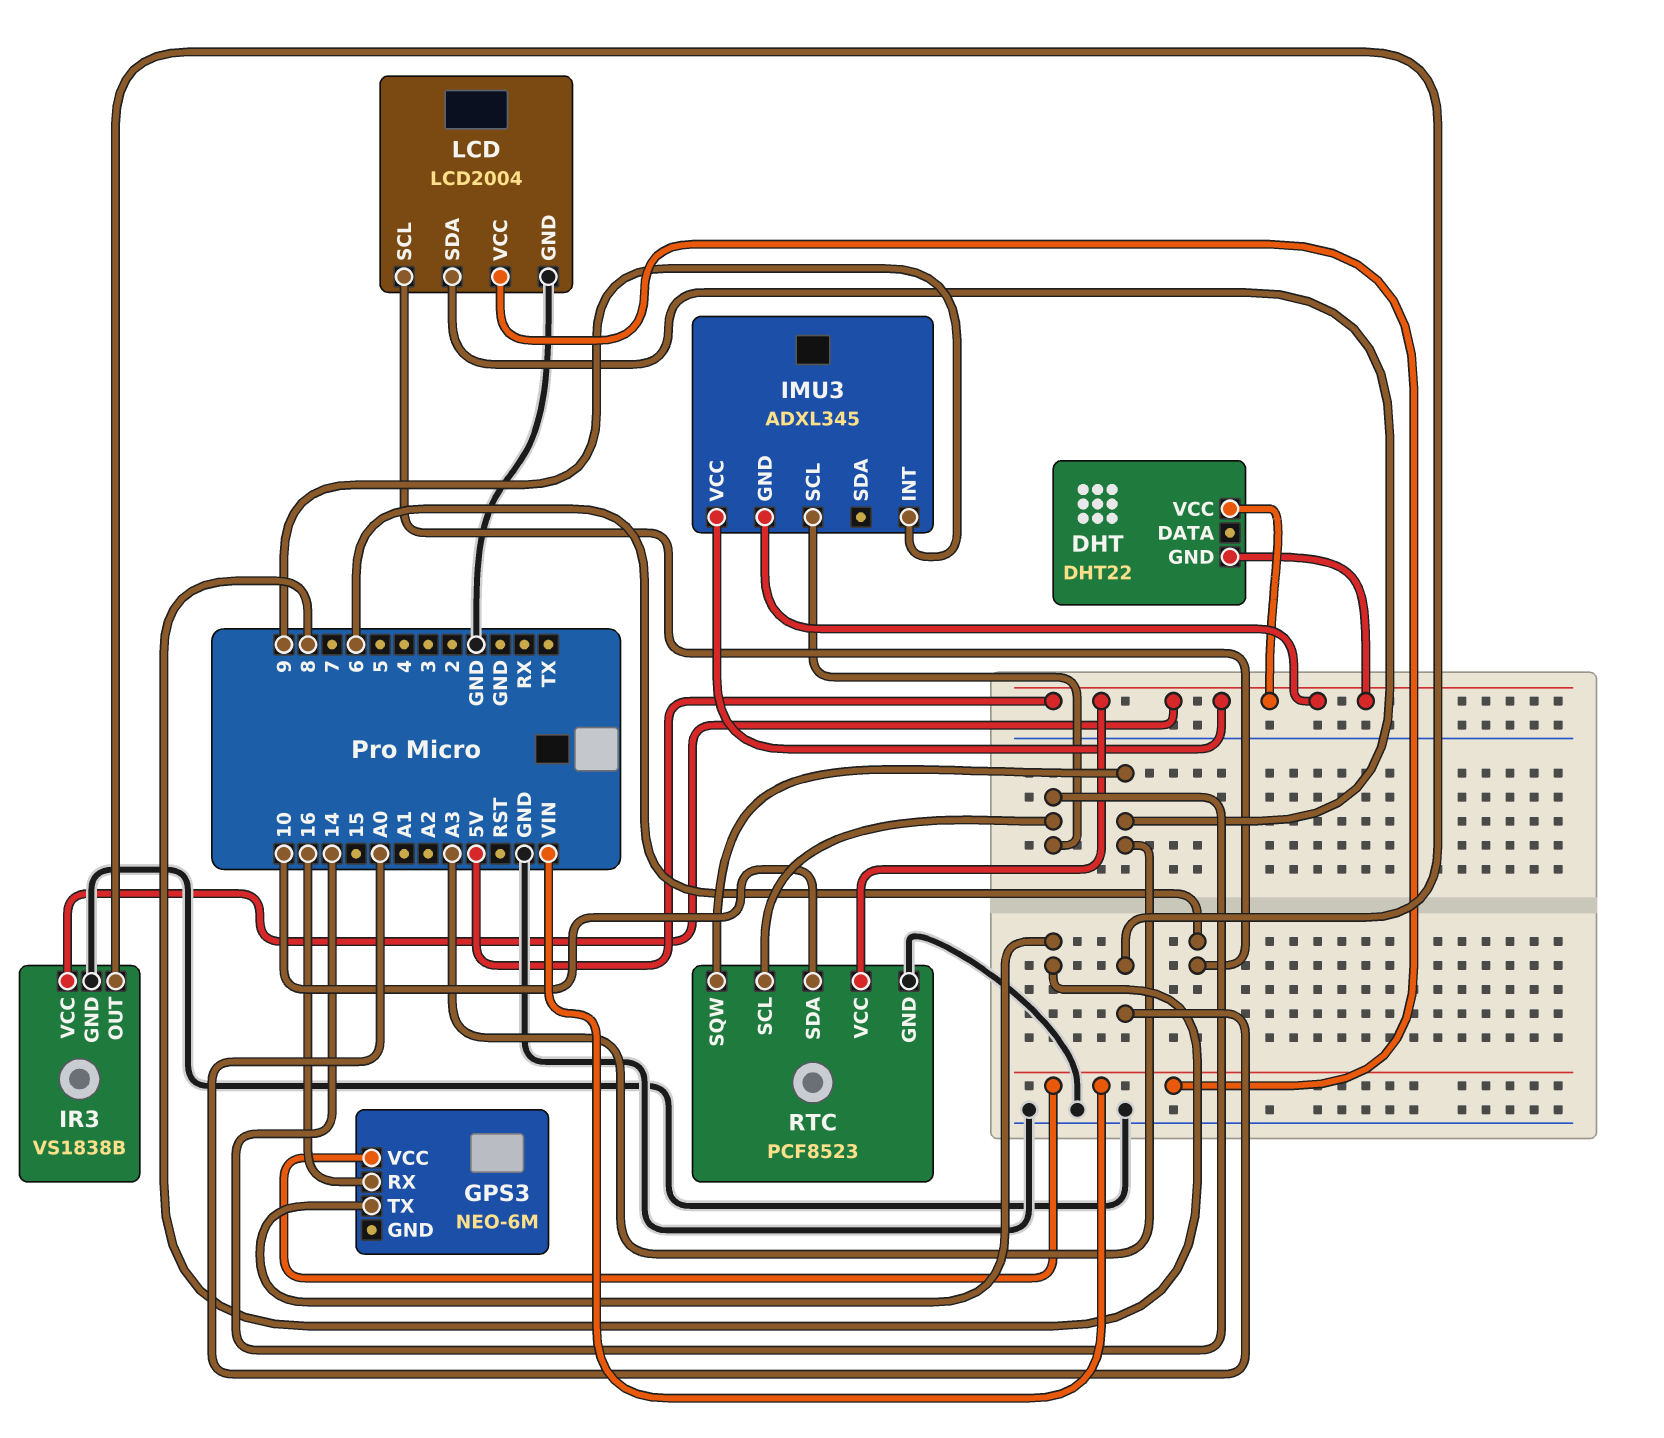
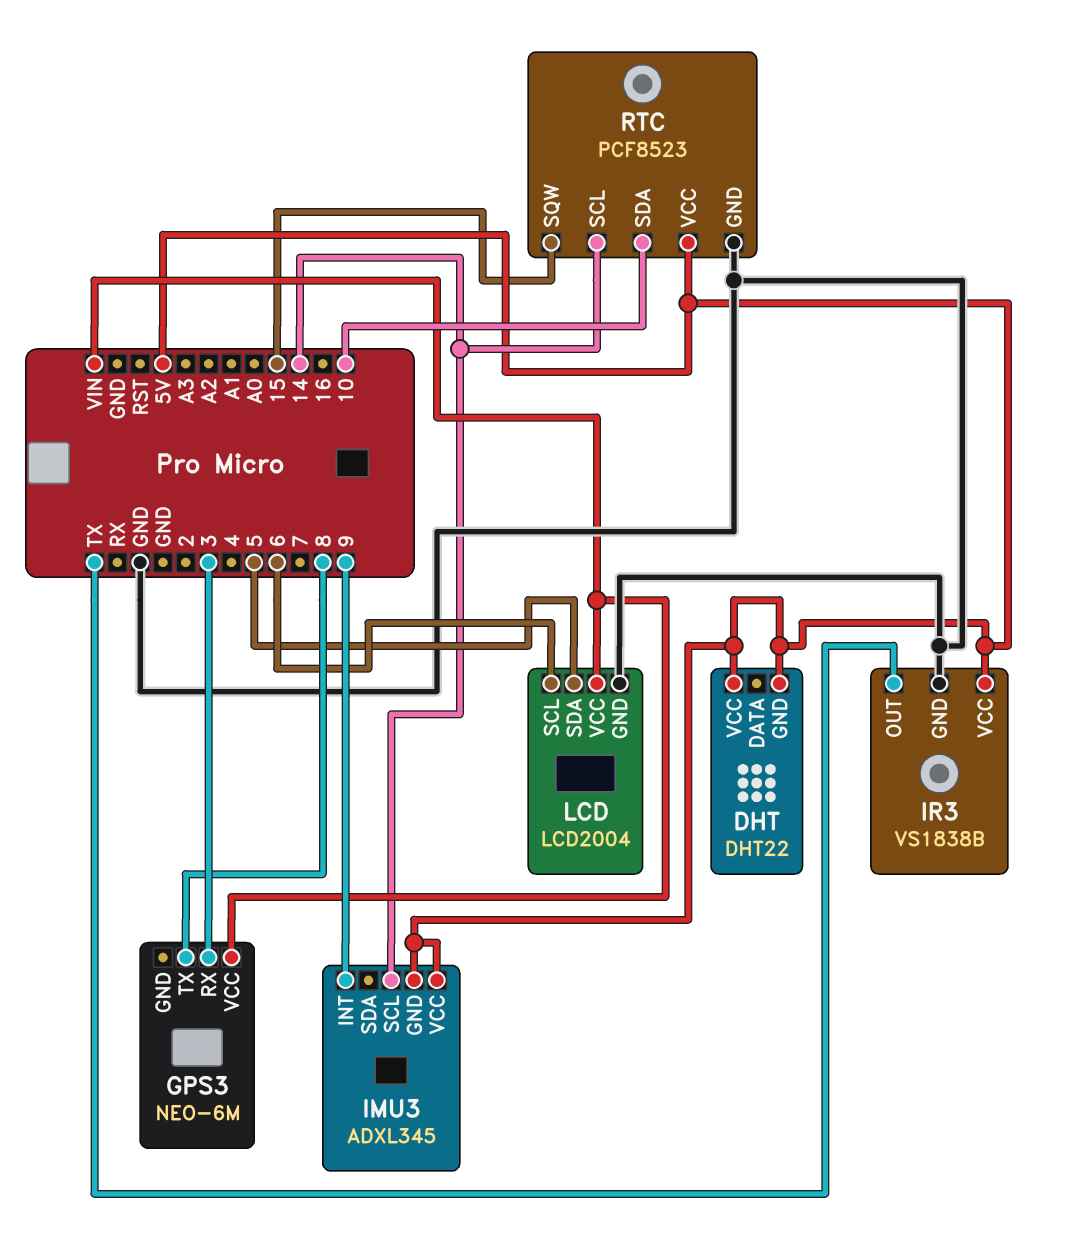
GPS3 pin RX: 16 -> 3
IR3 pin OUT: A0 -> TX
LCD pin SDA: A3 -> 5
RTC pin SQW: A3 -> 15

